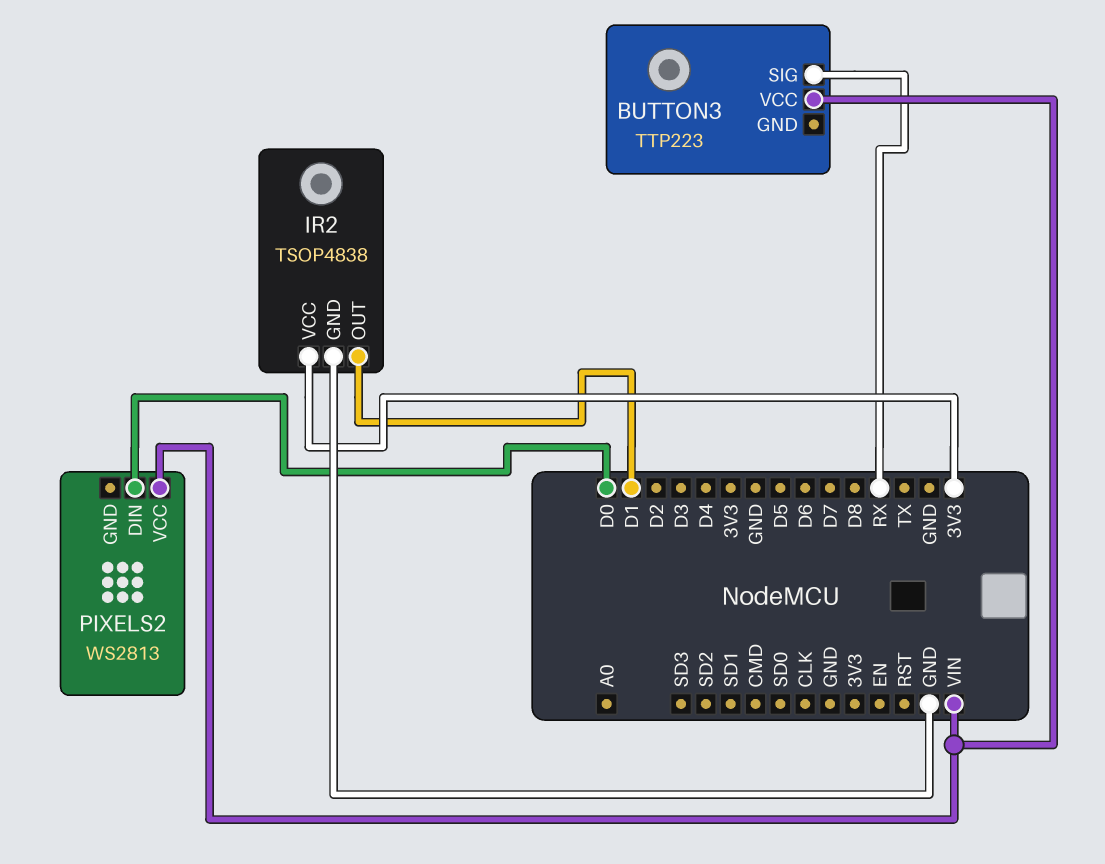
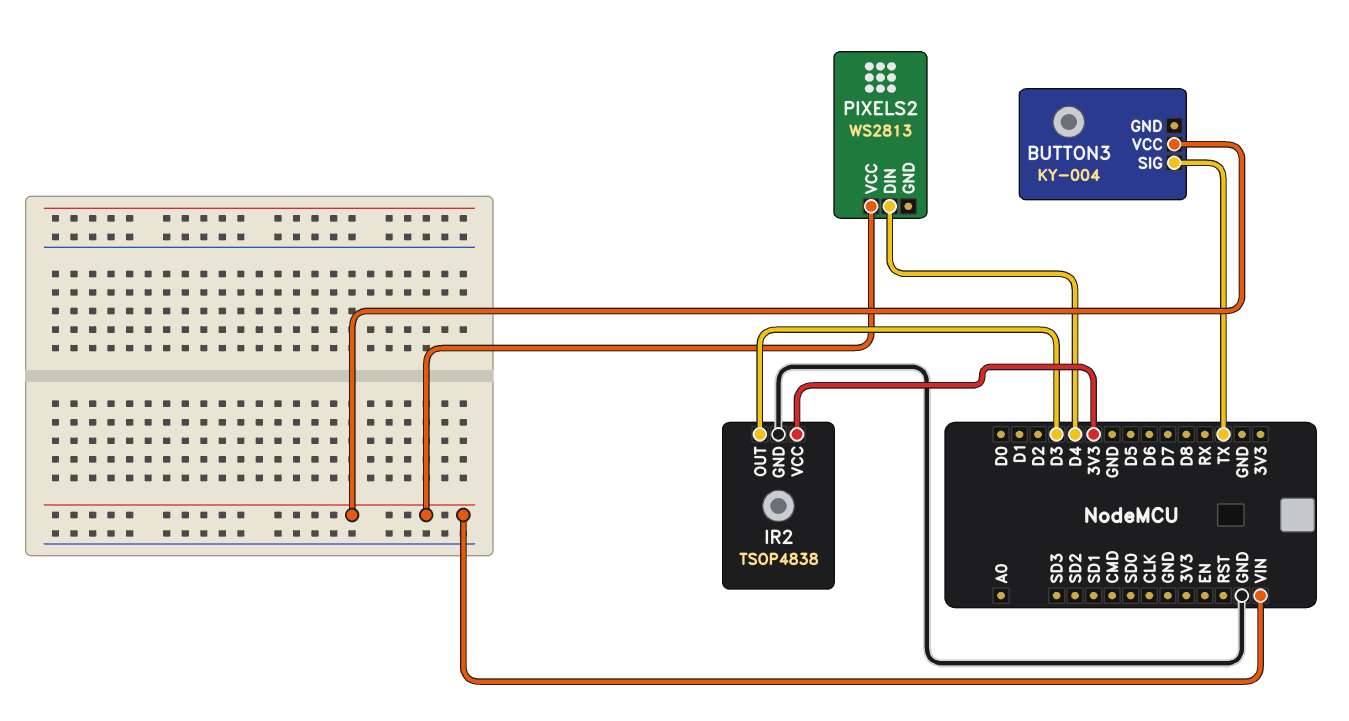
BUTTON3: TTP223 -> KY-004
BUTTON3 pin SIG: RX -> TX
IR2 pin OUT: D1 -> D3
PIXELS2 pin DIN: D0 -> D4

